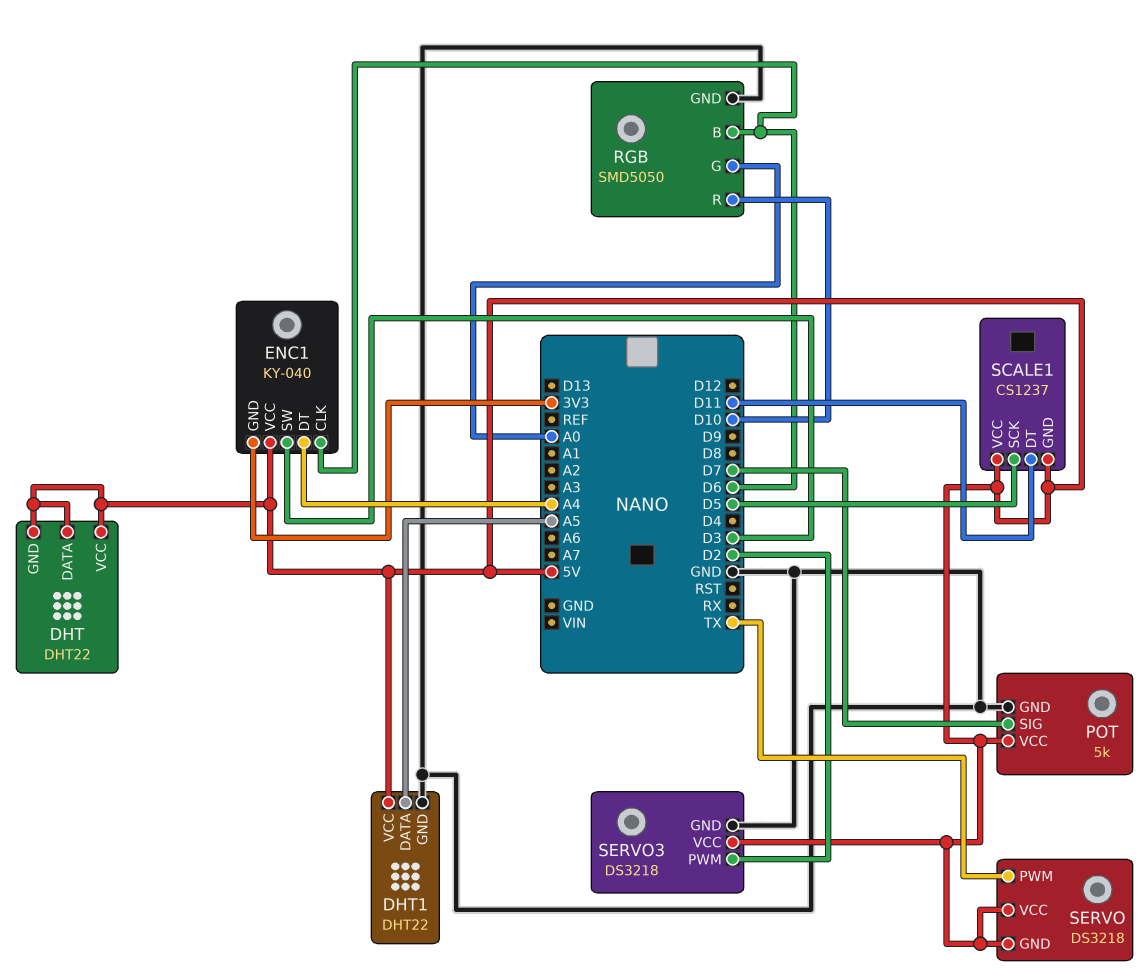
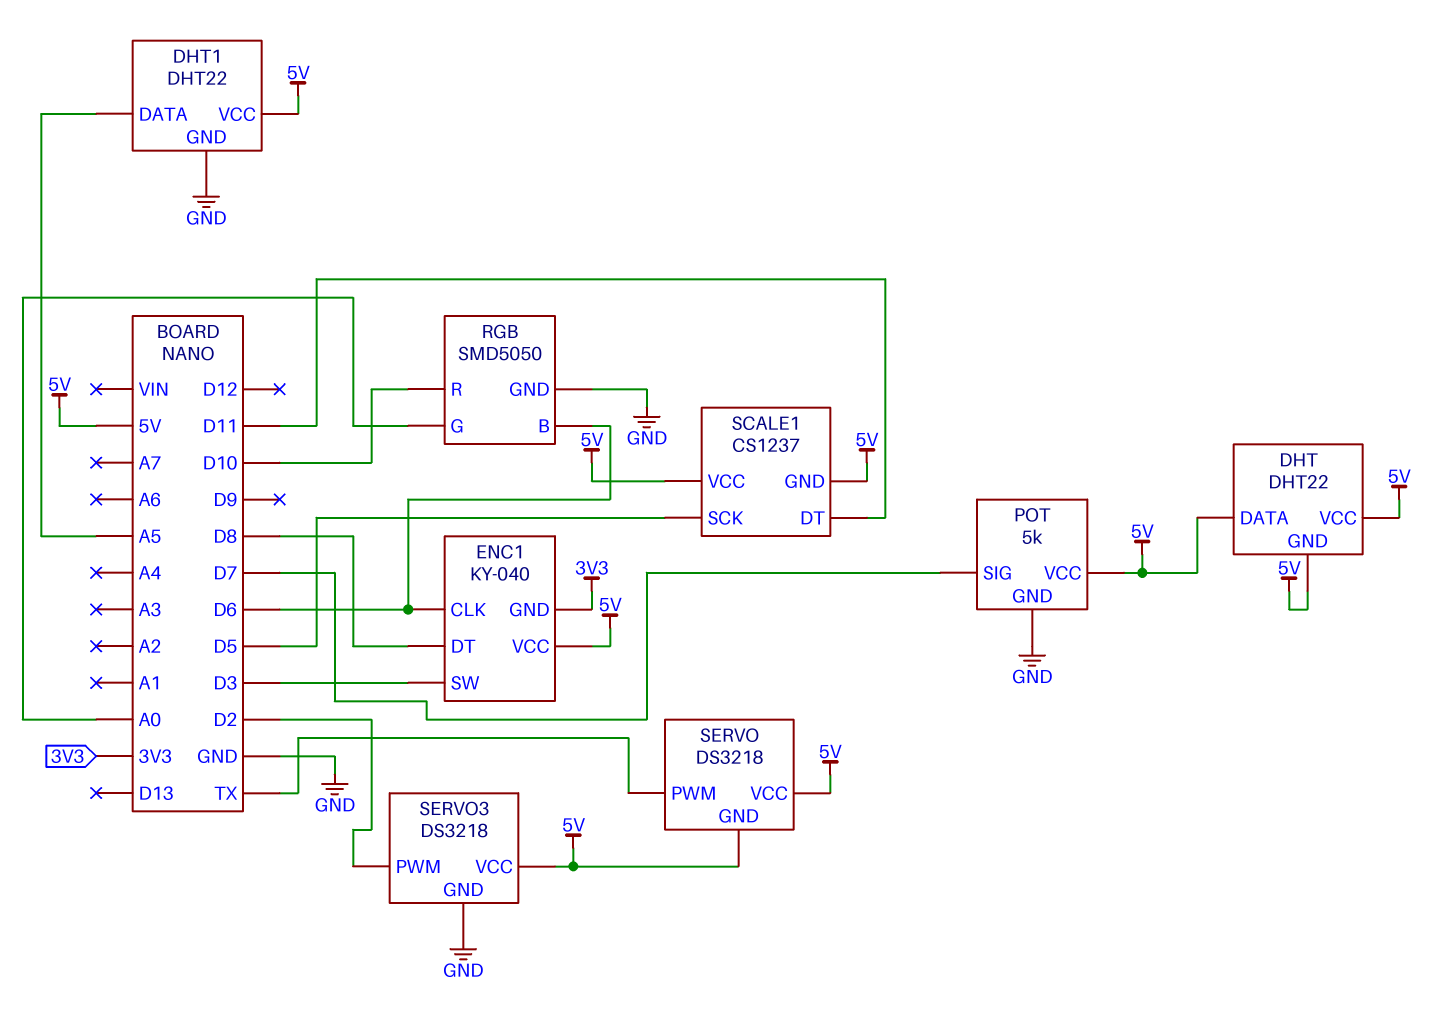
ENC1 pin DT: A4 -> D8

